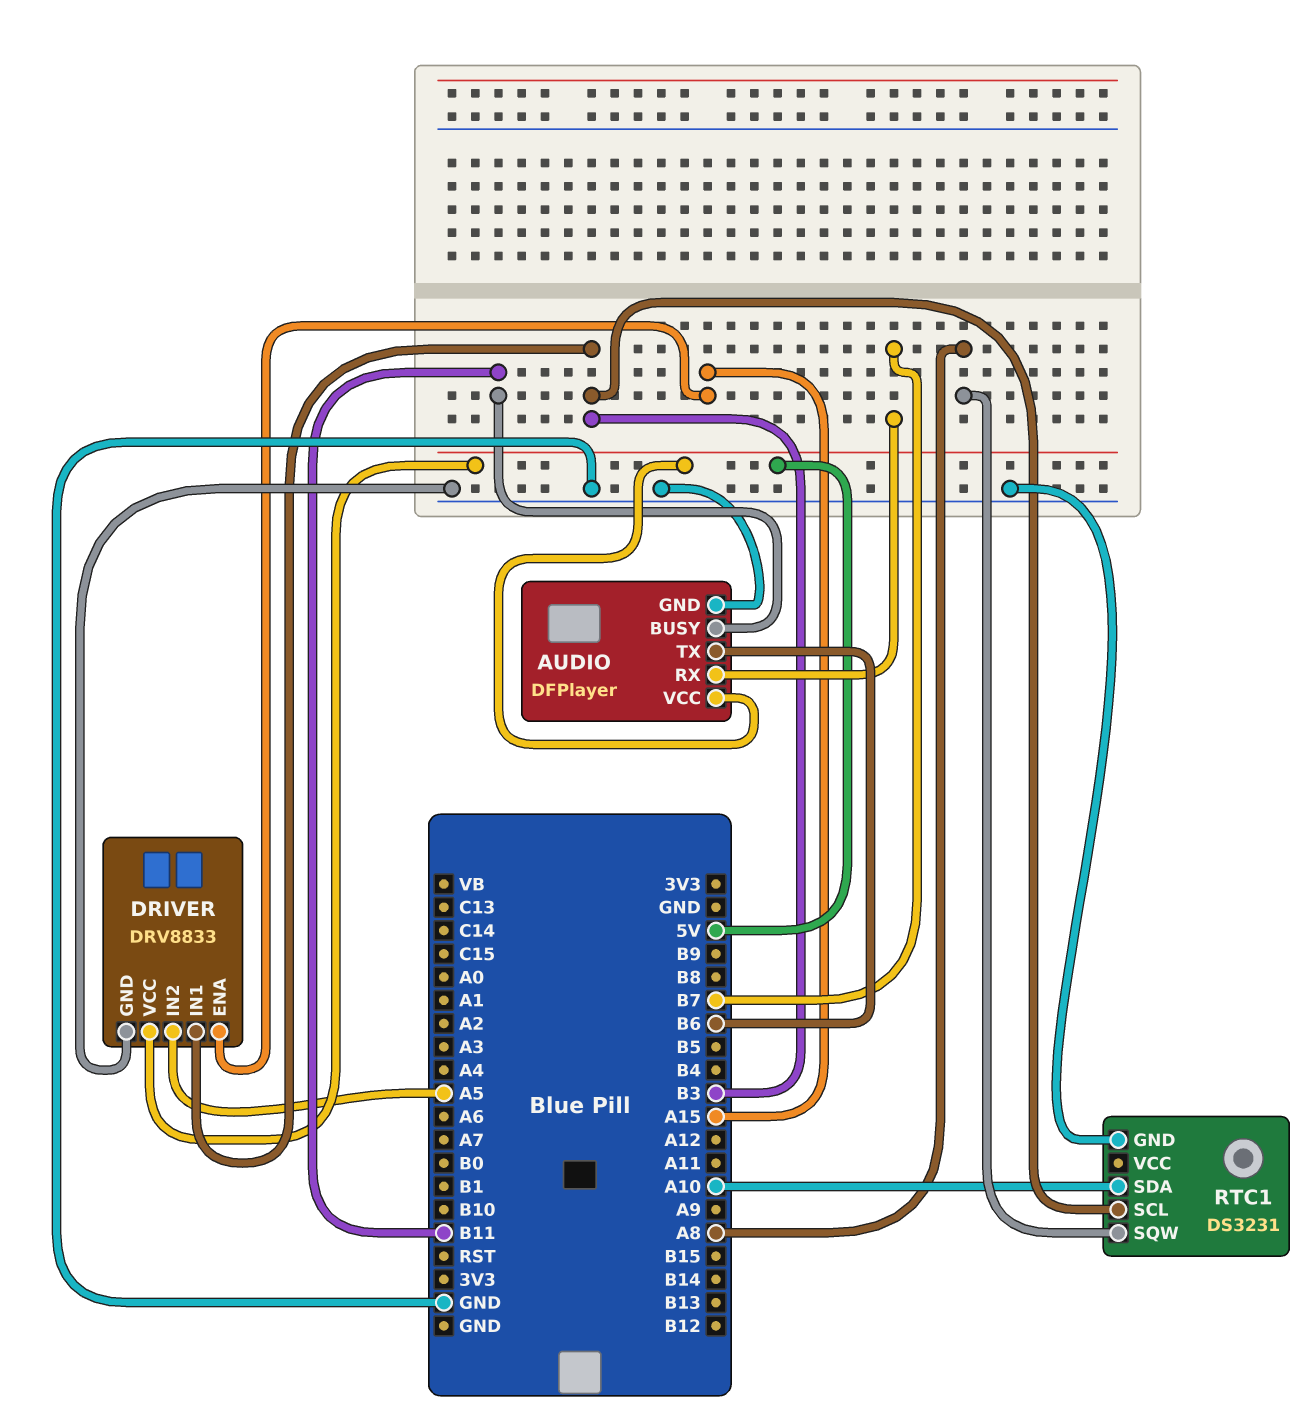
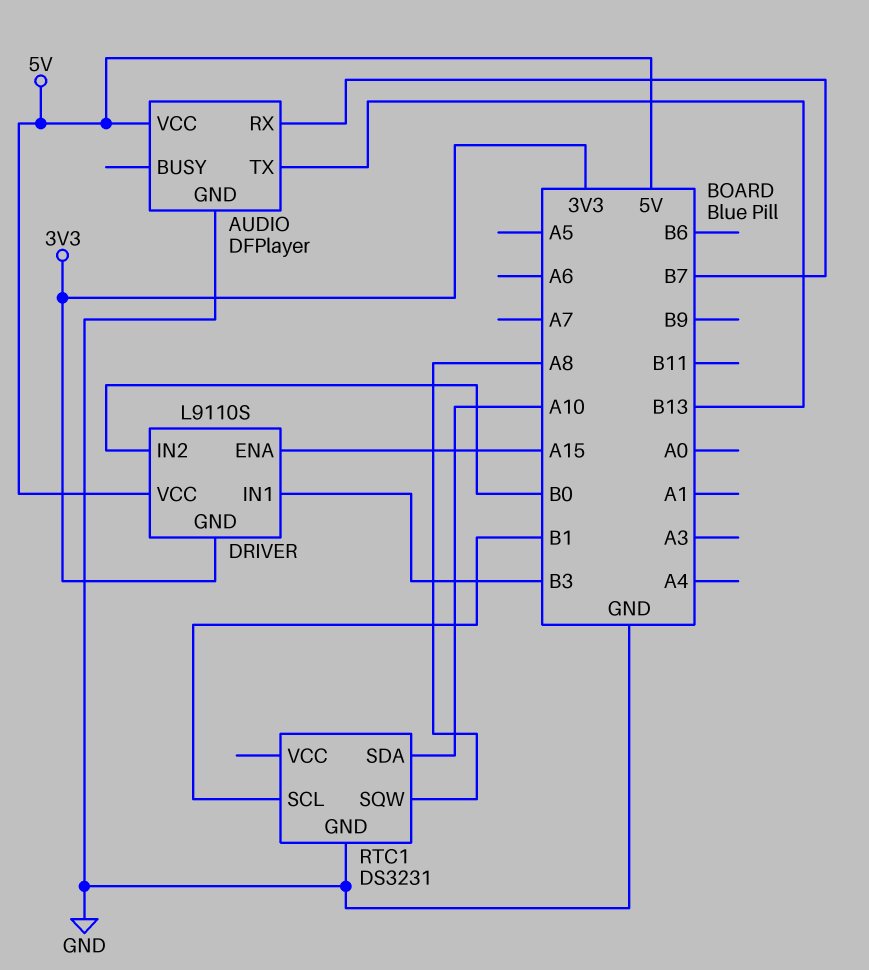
AUDIO pin BUSY: B11 -> none
AUDIO pin TX: B6 -> B13
DRIVER: DRV8833 -> L9110S
DRIVER pin GND: GND -> 3V3
DRIVER pin IN2: A5 -> B0
RTC1 pin SCL: B3 -> B1

